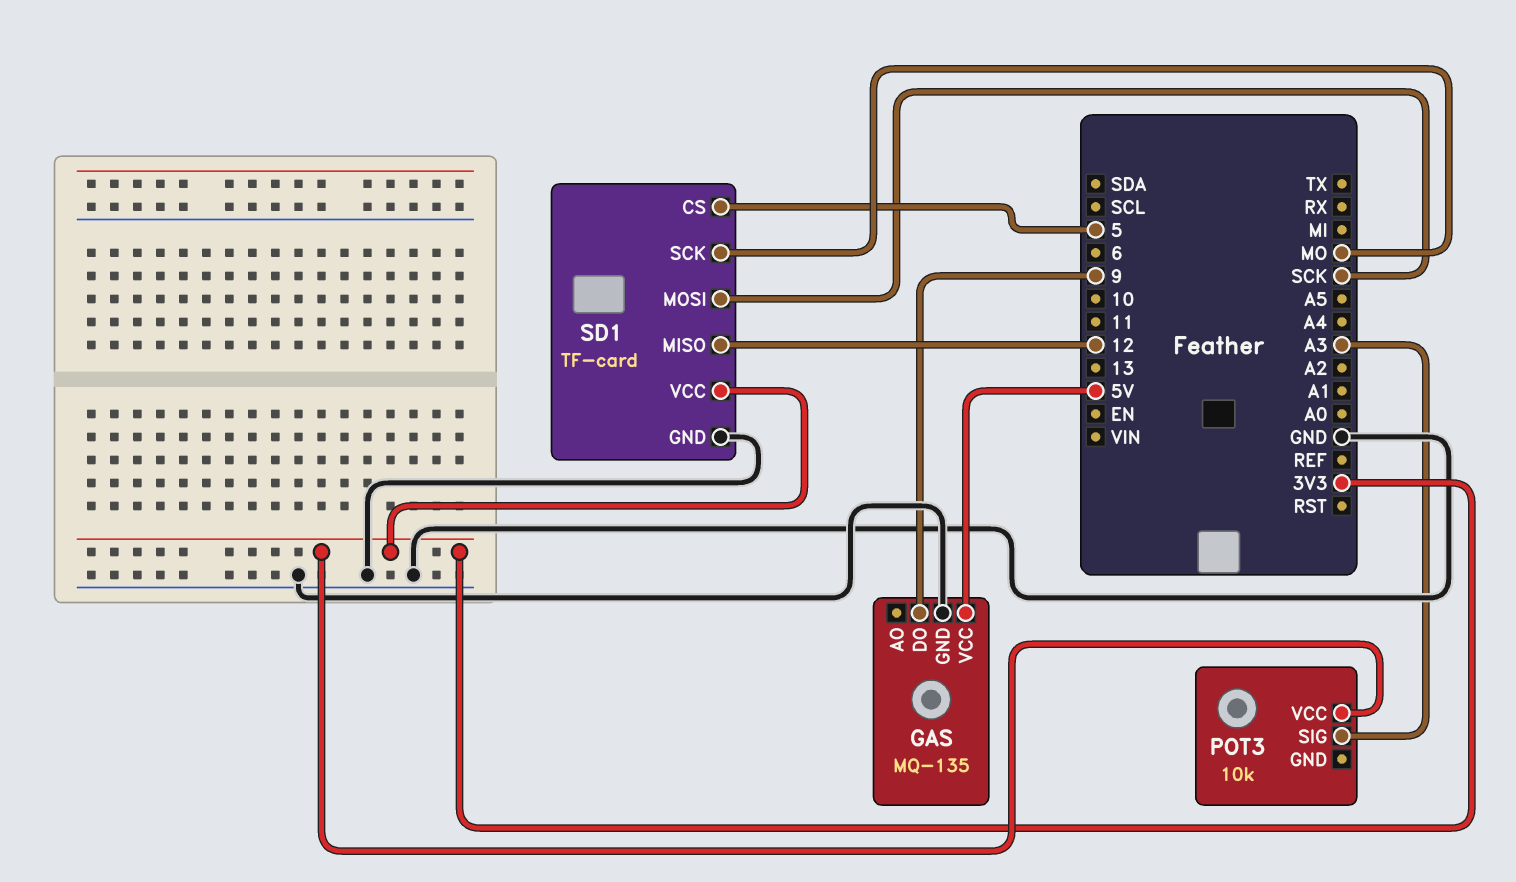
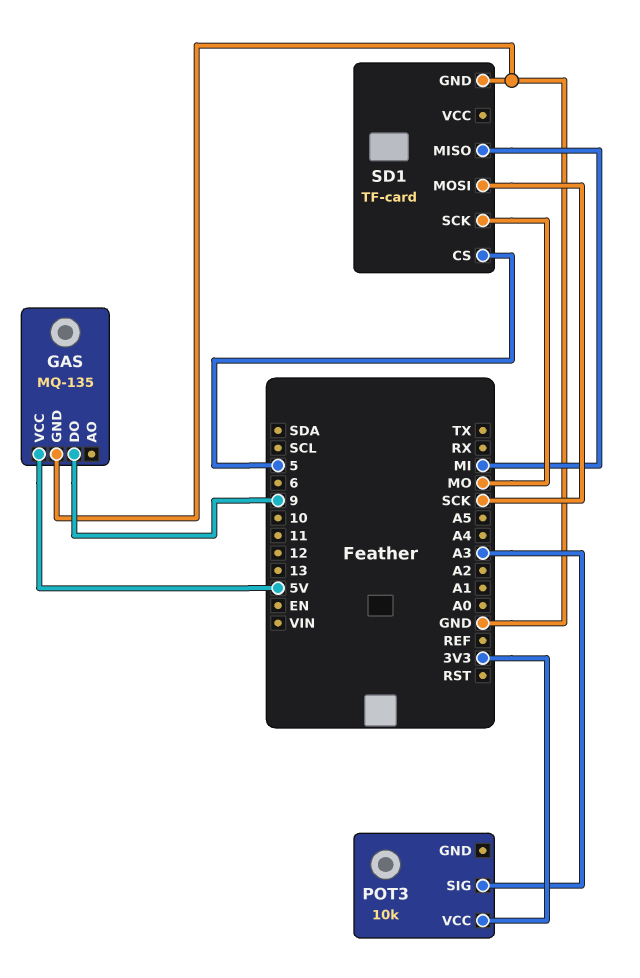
SD1 pin MISO: 12 -> MI
SD1 pin VCC: 3V3 -> none

